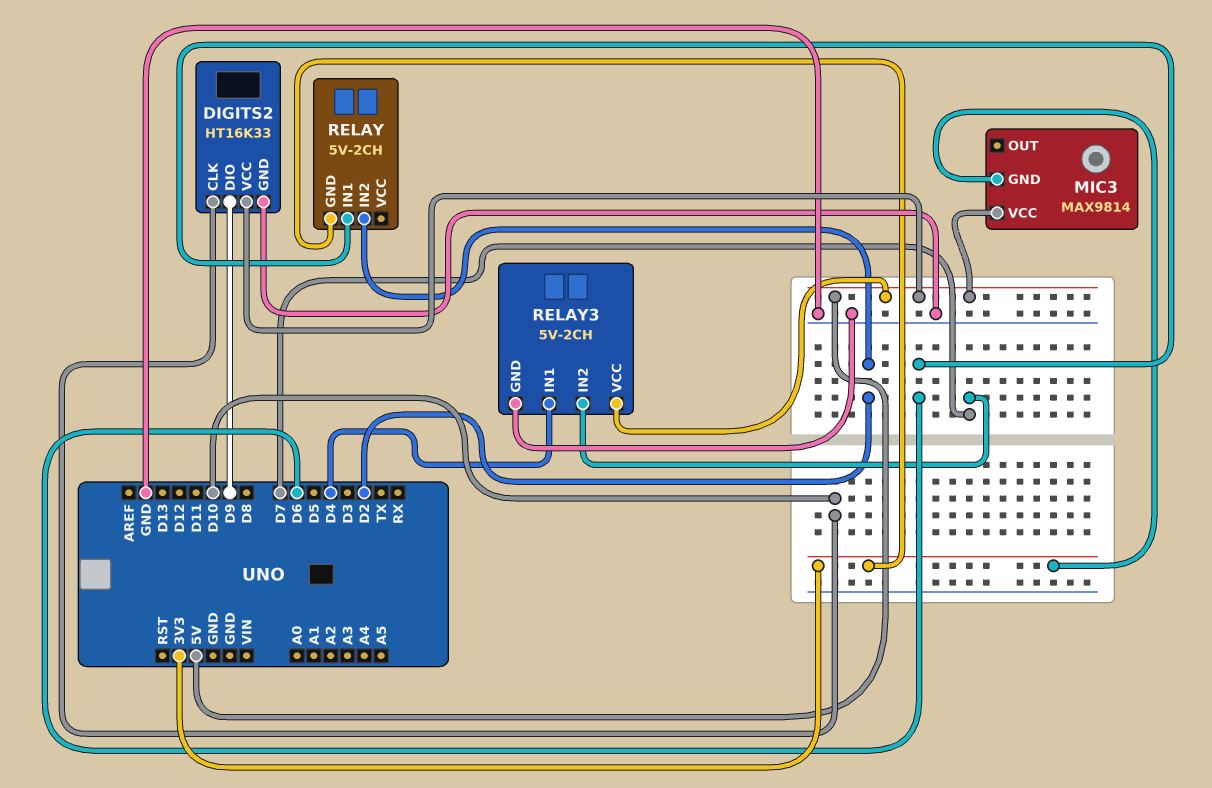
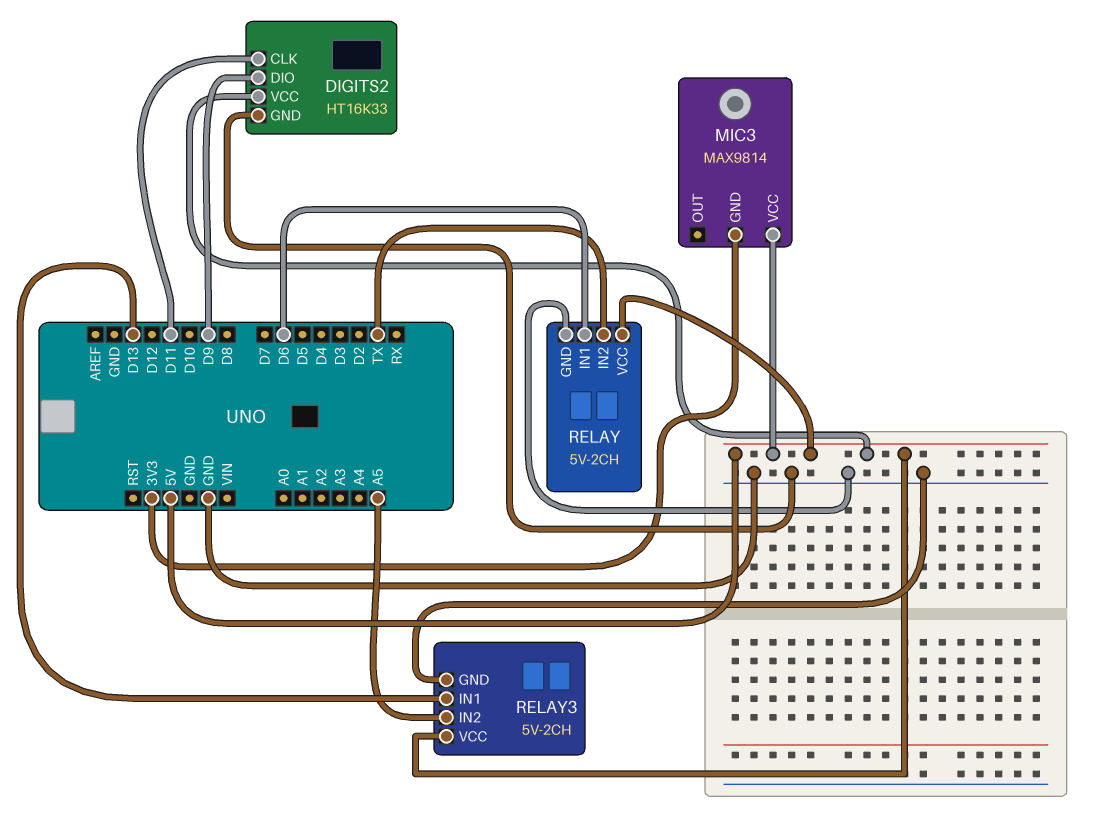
DIGITS2 pin CLK: D10 -> D11
RELAY pin GND: 3V3 -> GND
RELAY pin IN2: D2 -> TX
RELAY pin VCC: none -> 5V
RELAY3 pin IN1: D4 -> D13
RELAY3 pin IN2: D7 -> A5

